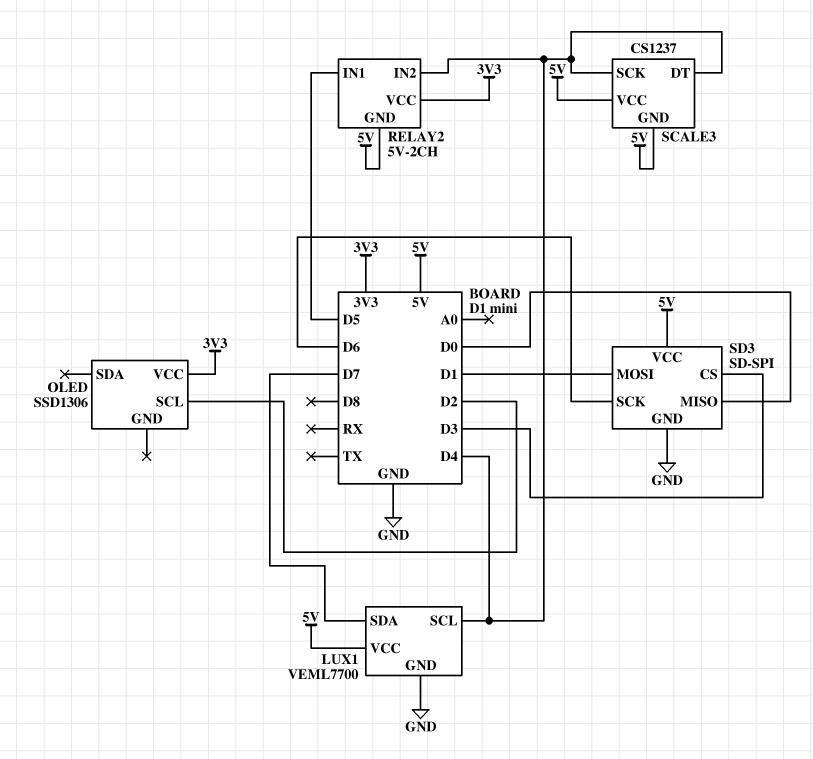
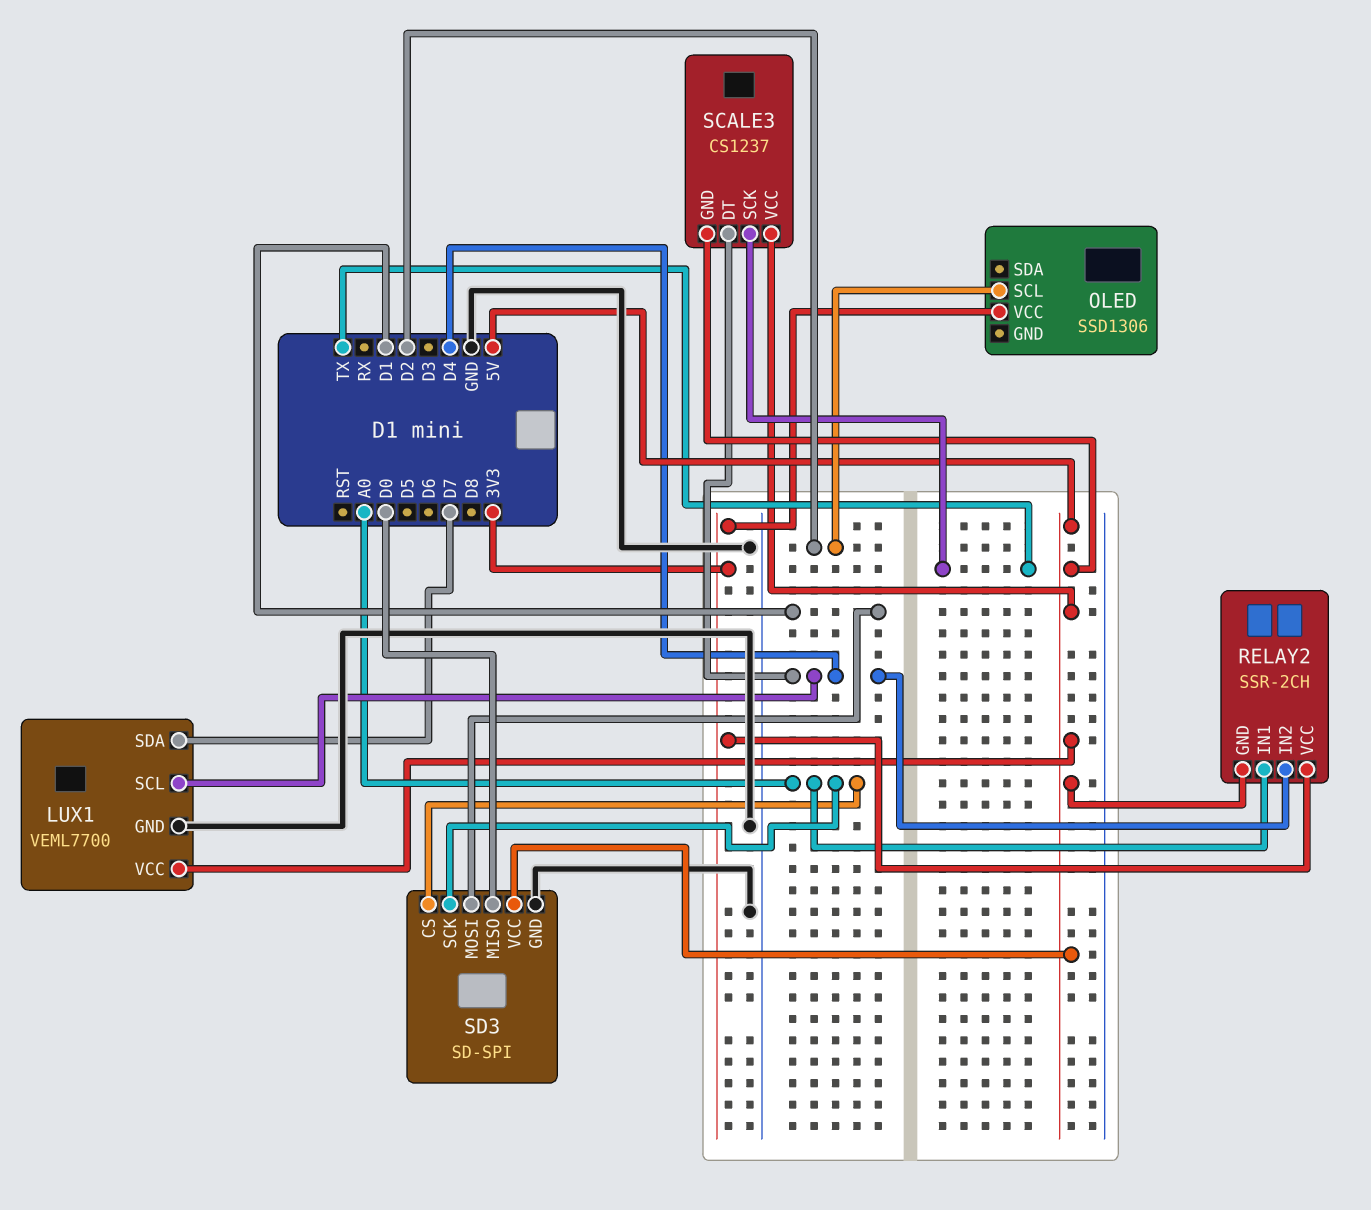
RELAY2: 5V-2CH -> SSR-2CH
RELAY2 pin IN1: D5 -> A0
SCALE3 pin SCK: D4 -> TX
SD3 pin CS: D3 -> A0
SD3 pin SCK: D6 -> A0

